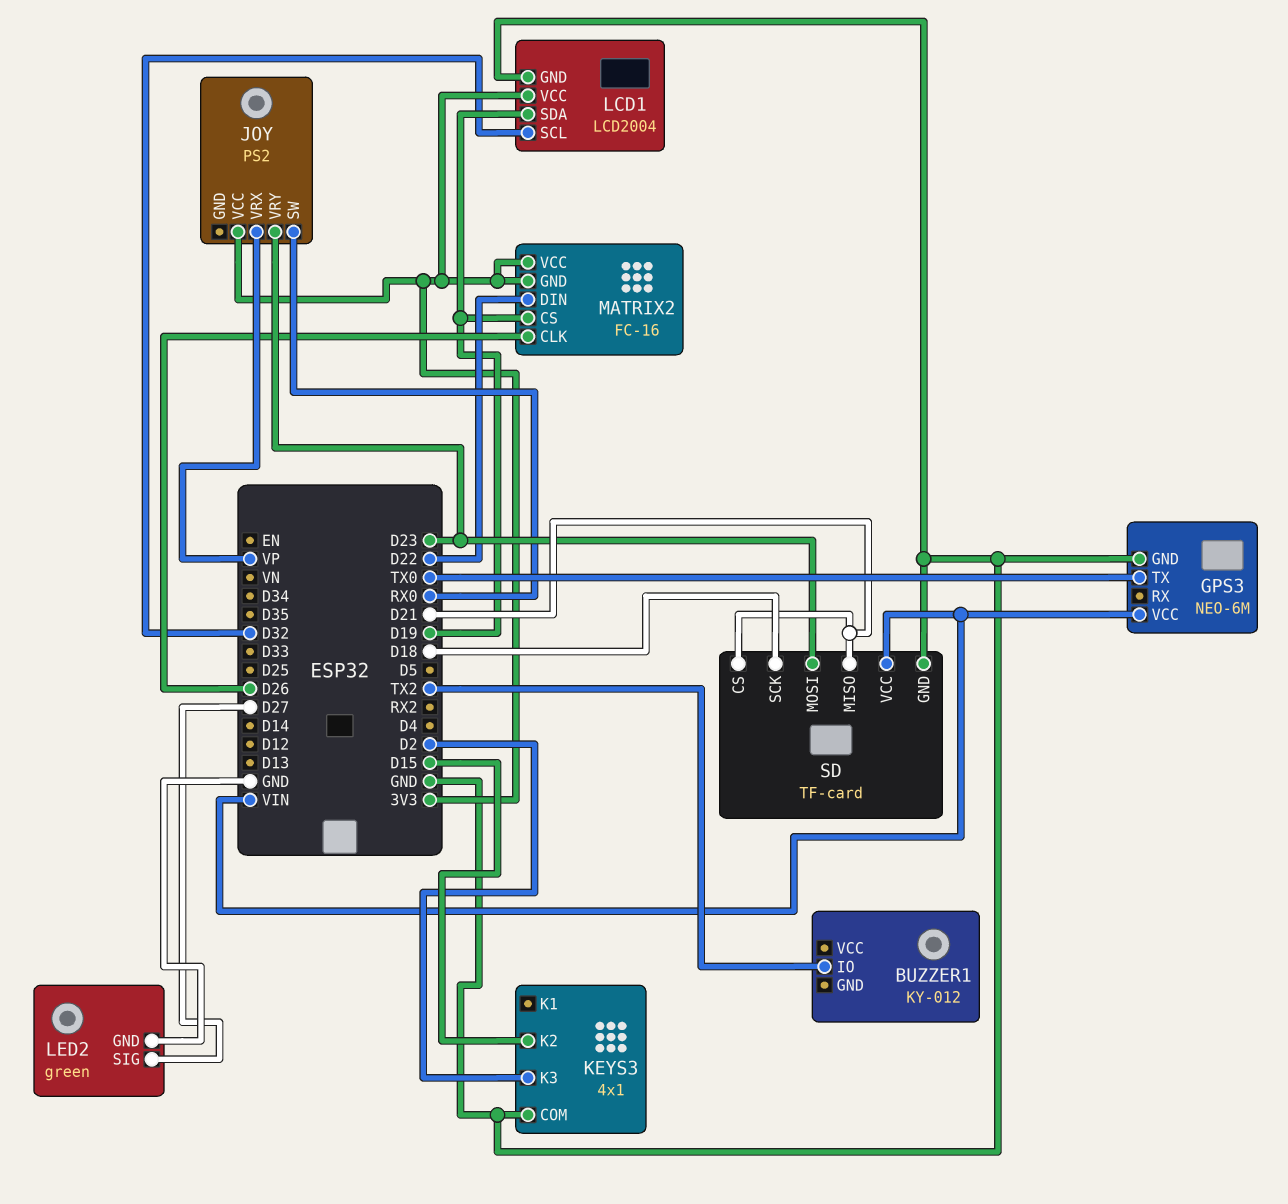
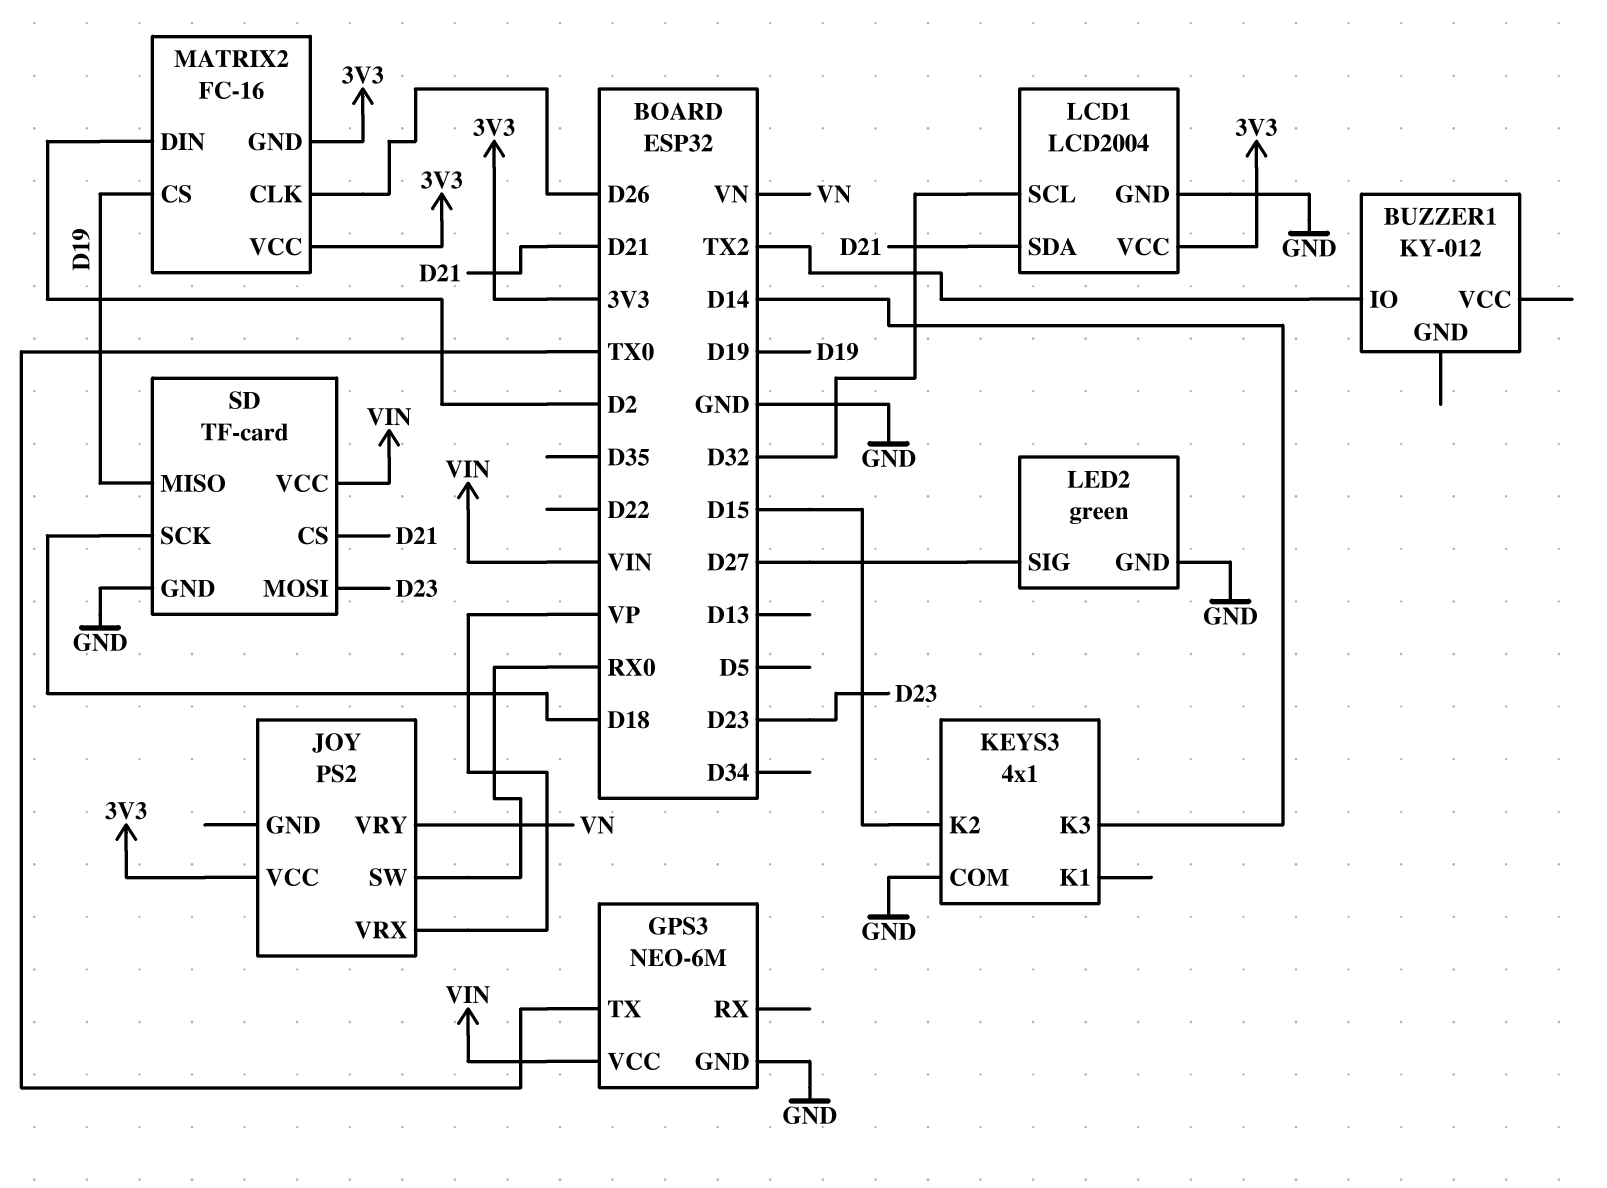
JOY pin VRY: D23 -> VN
KEYS3 pin K3: D2 -> D14
LCD1 pin SDA: D19 -> D21
MATRIX2 pin DIN: D22 -> D2
SD pin MISO: D21 -> D19

